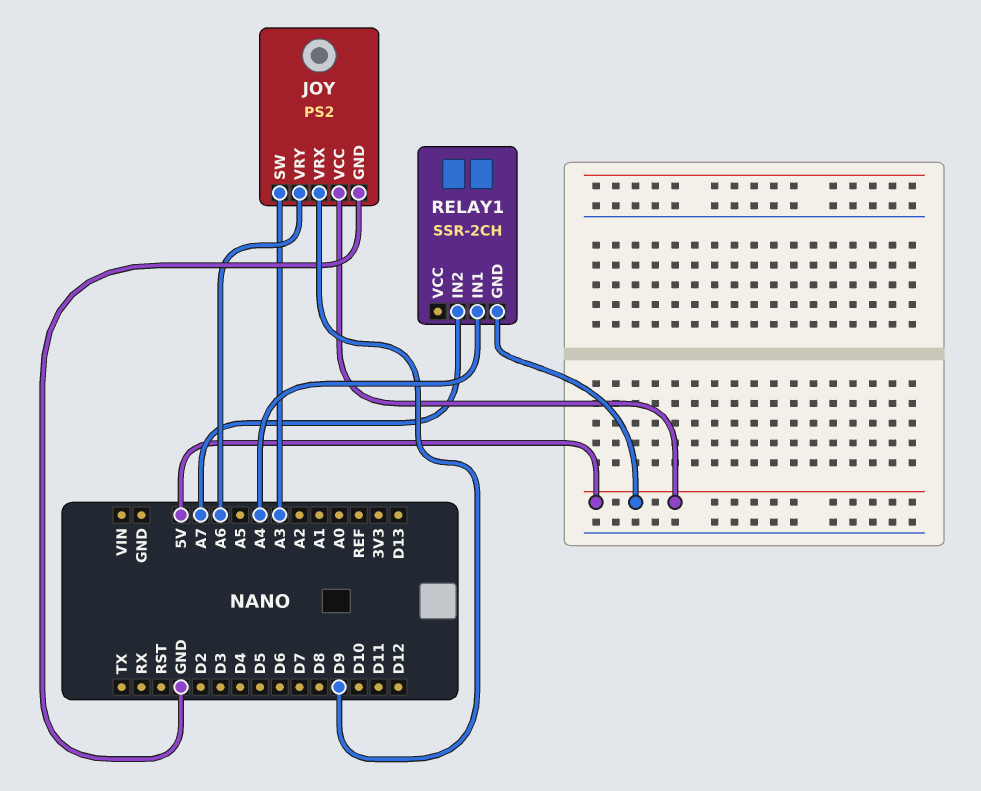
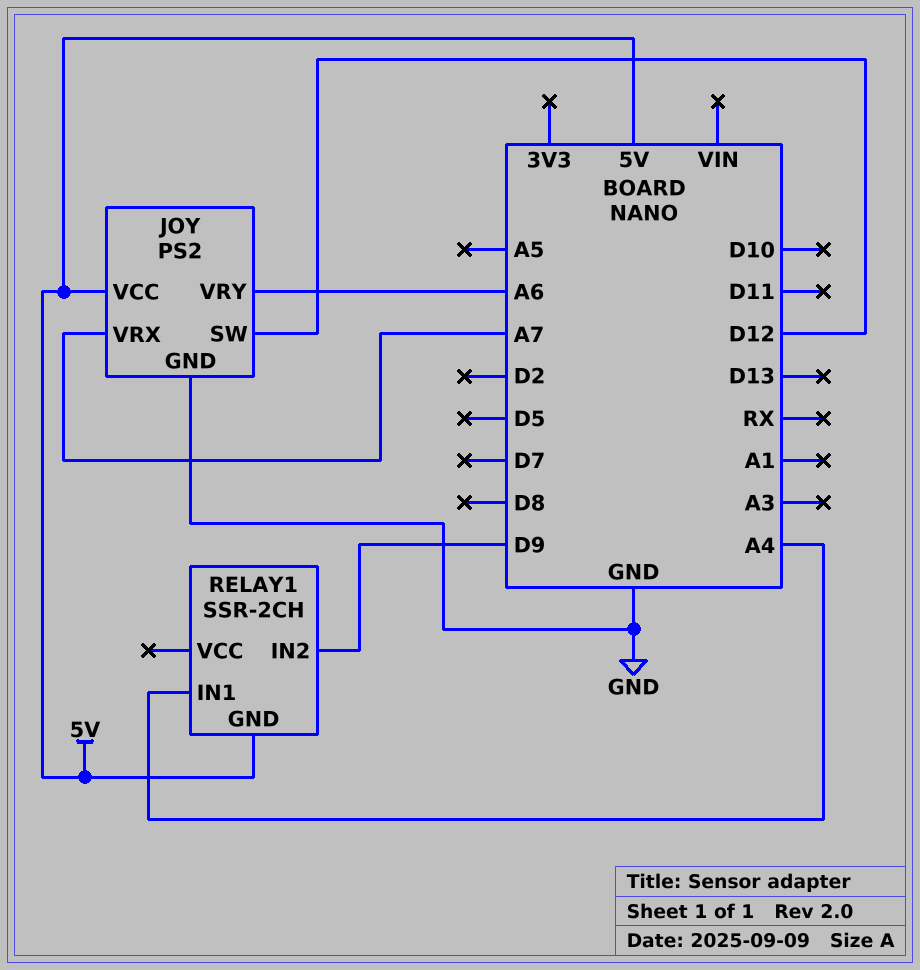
JOY pin SW: A3 -> D12
JOY pin VRX: D9 -> A7
RELAY1 pin IN2: A7 -> D9

